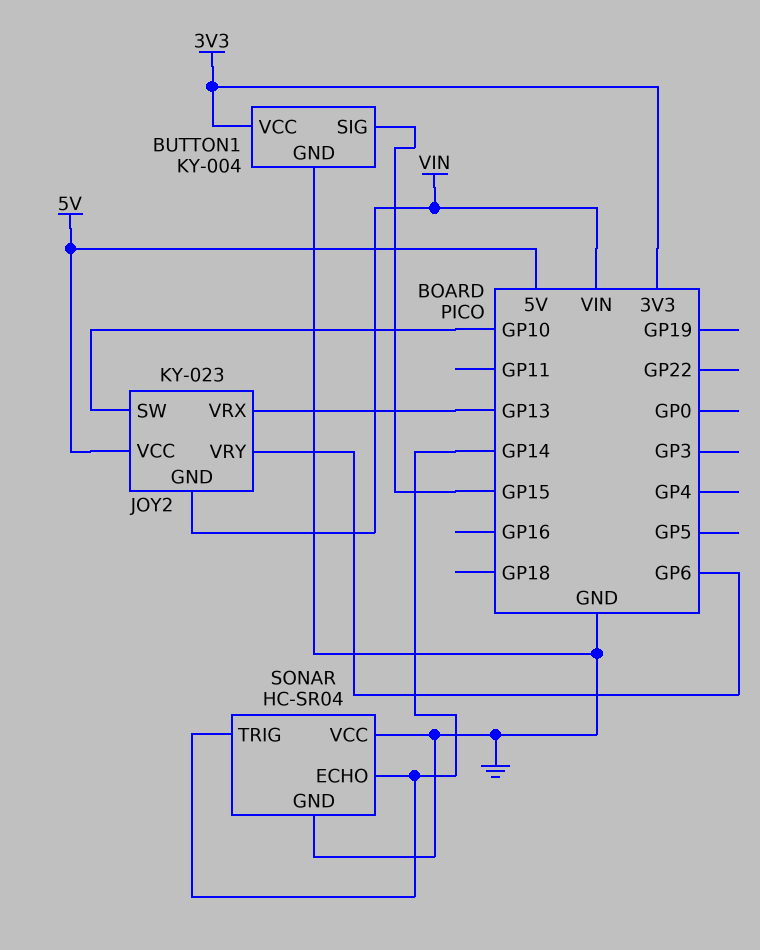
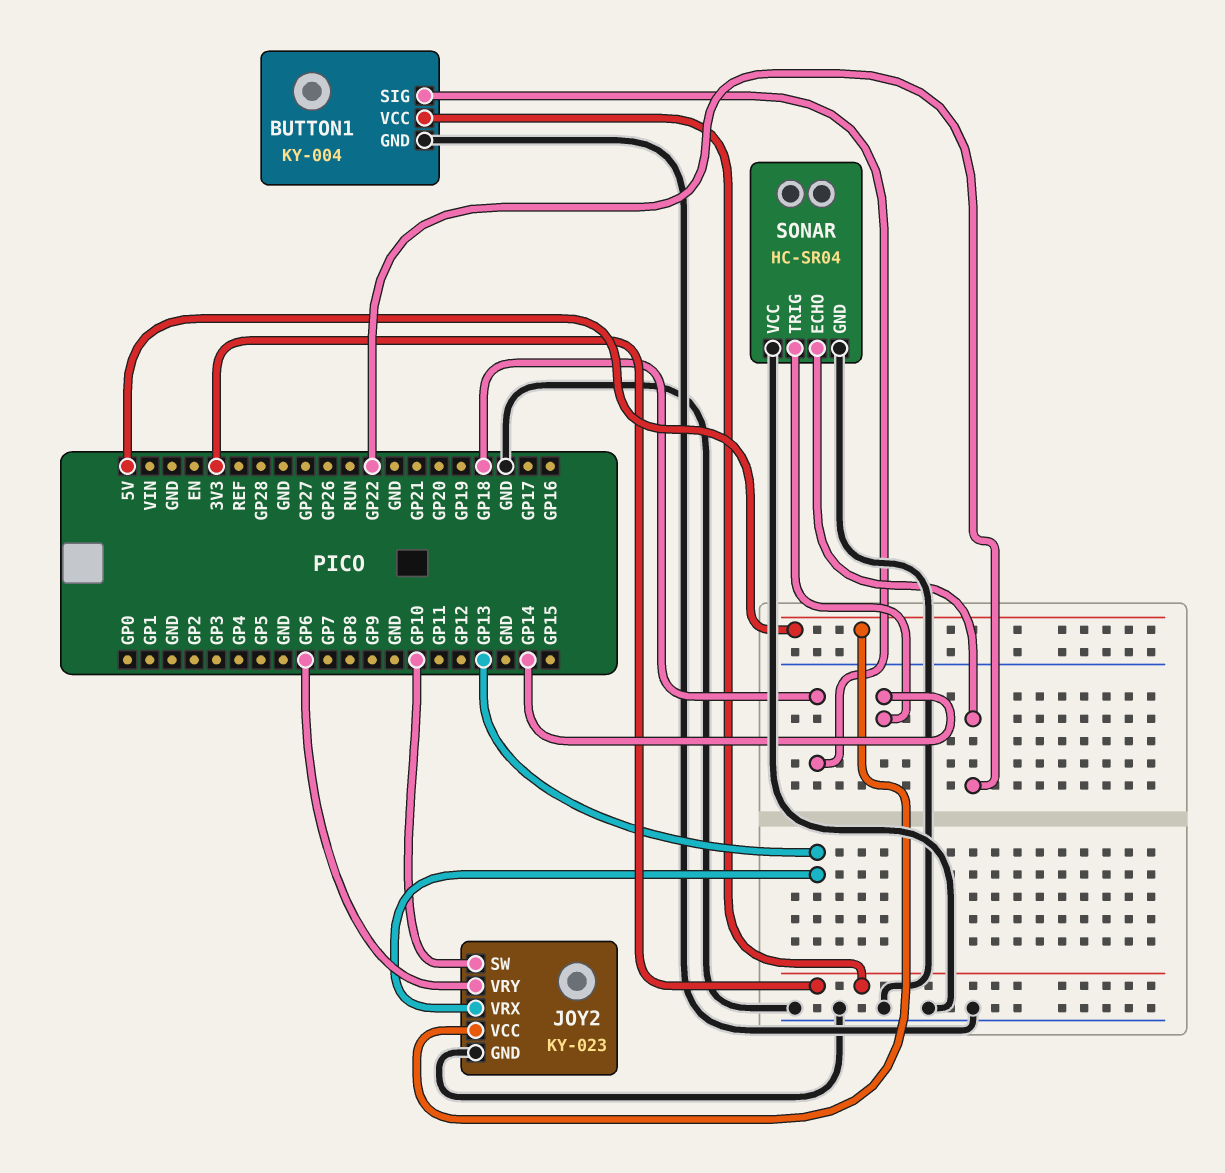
BUTTON1 pin SIG: GP15 -> GP18
JOY2 pin GND: VIN -> GND
SONAR pin ECHO: GP14 -> GP22

